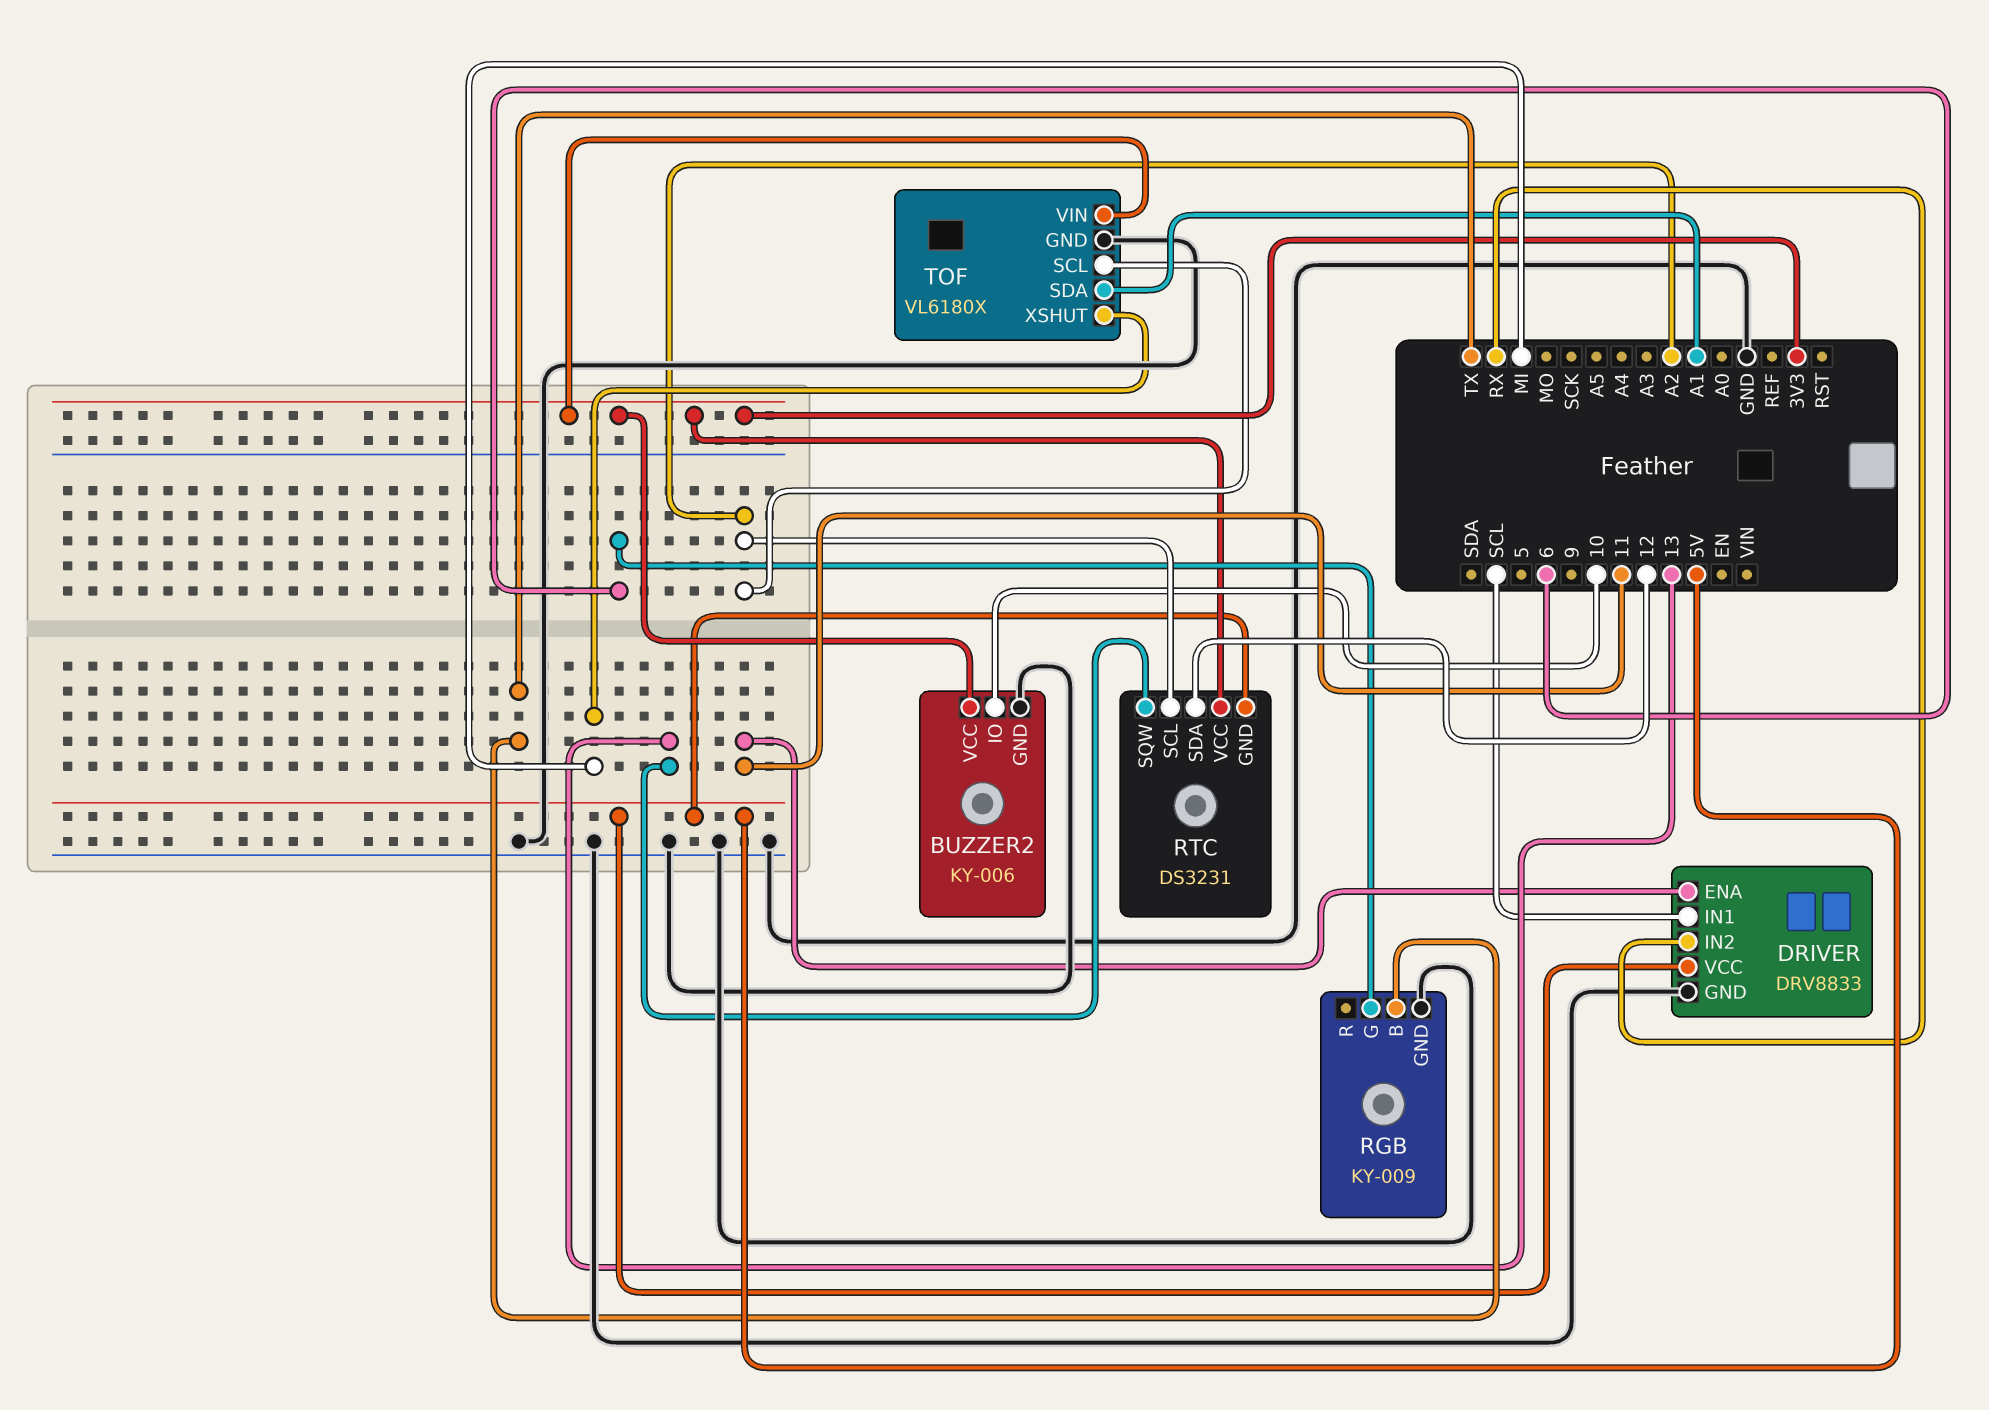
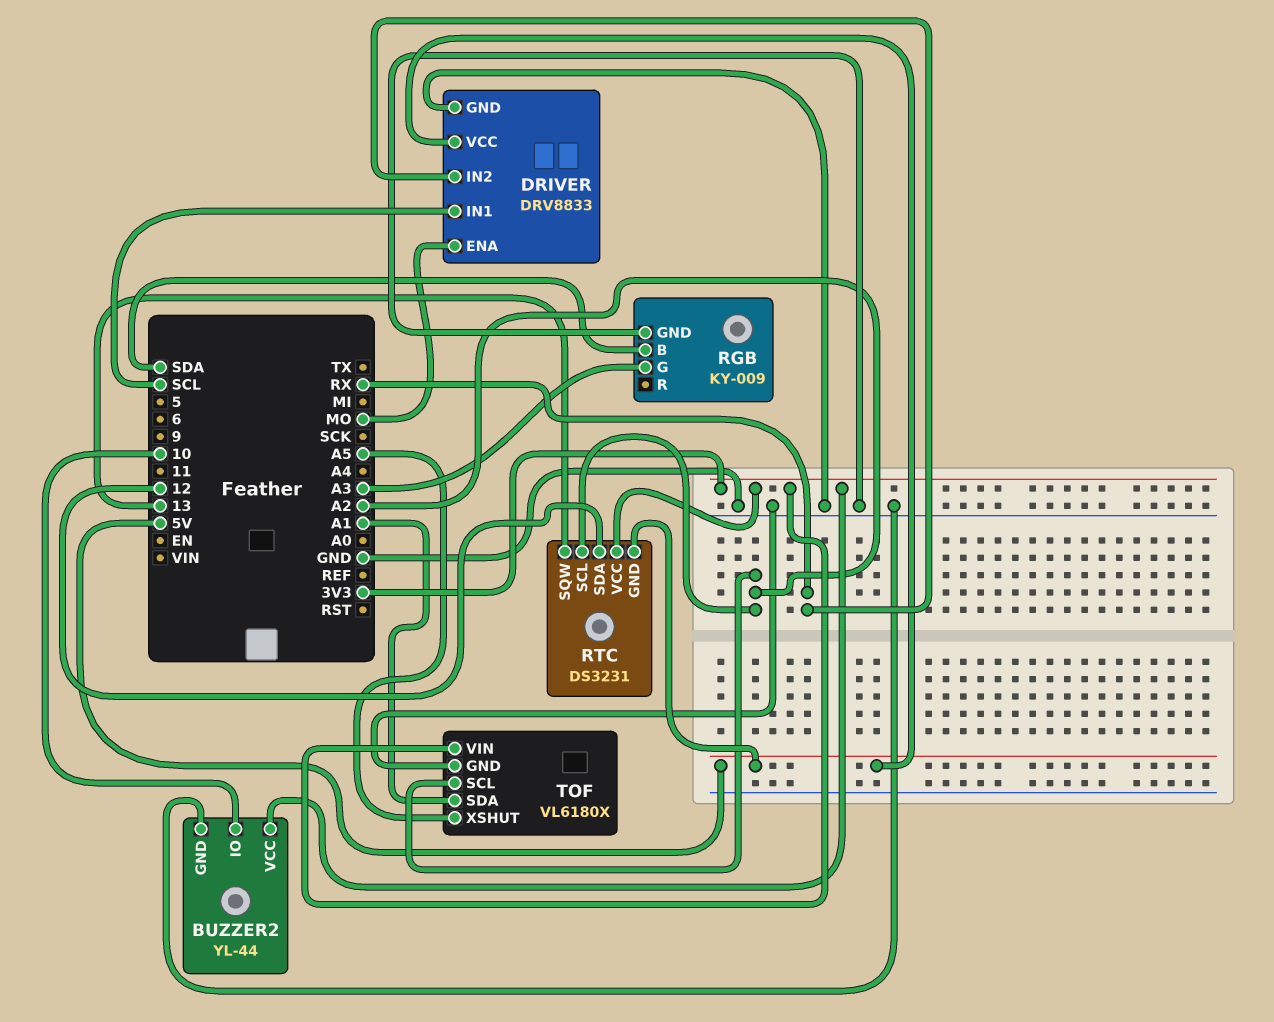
BUZZER2: KY-006 -> YL-44
DRIVER pin ENA: 11 -> MO
RGB pin B: TX -> SDA
RGB pin G: 6 -> A3
TOF pin XSHUT: MI -> A5

